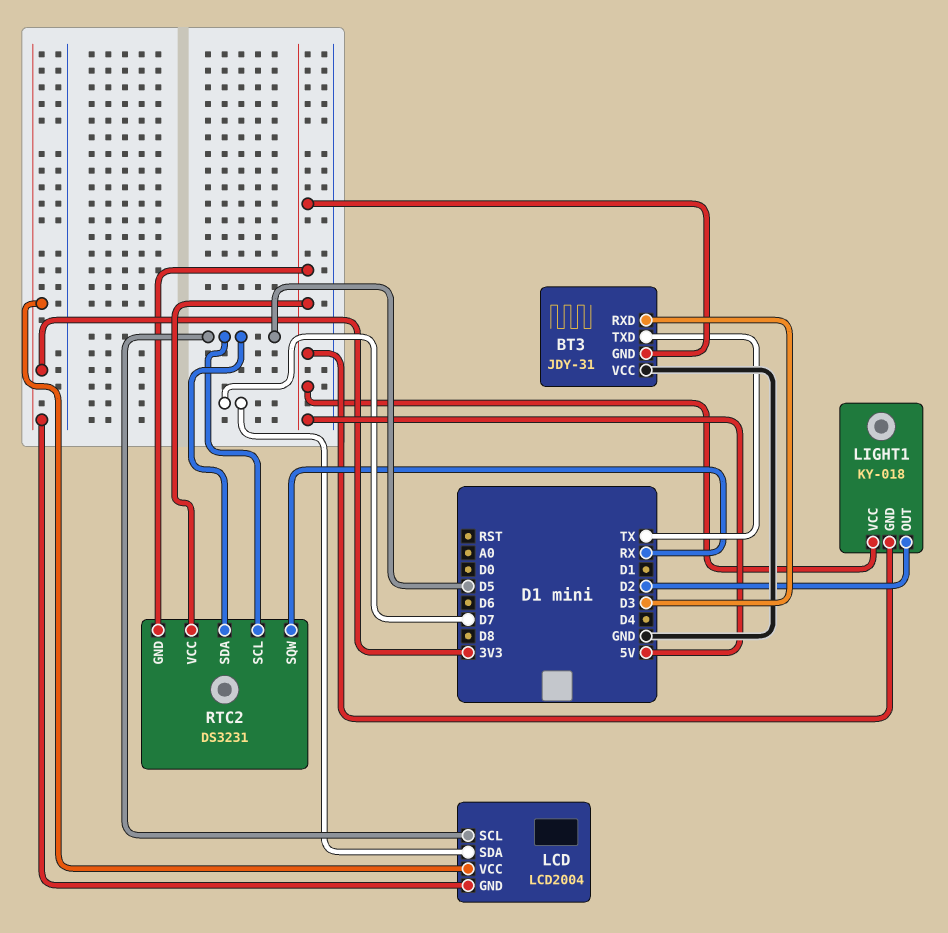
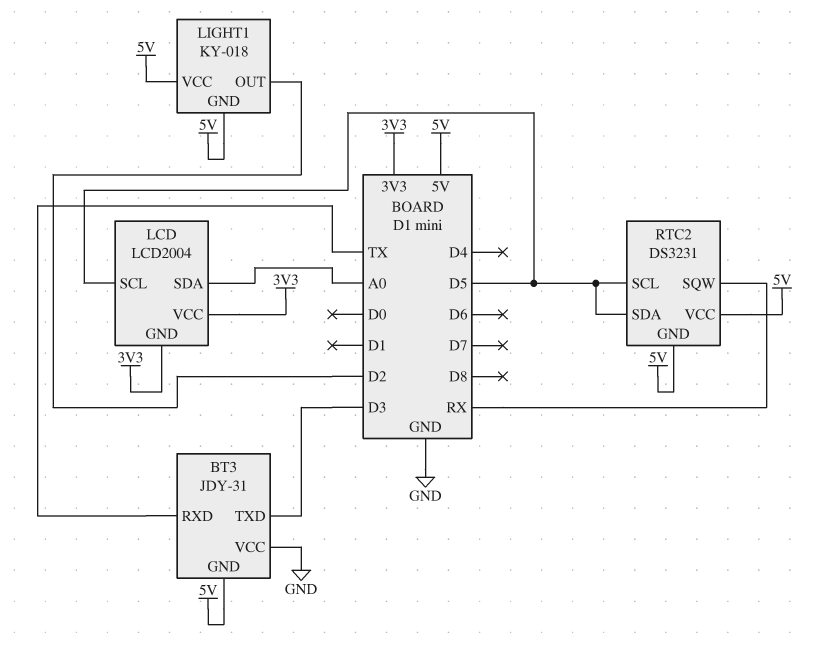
BT3 pin RXD: D3 -> TX
BT3 pin TXD: TX -> D3
LCD pin SDA: D7 -> A0

